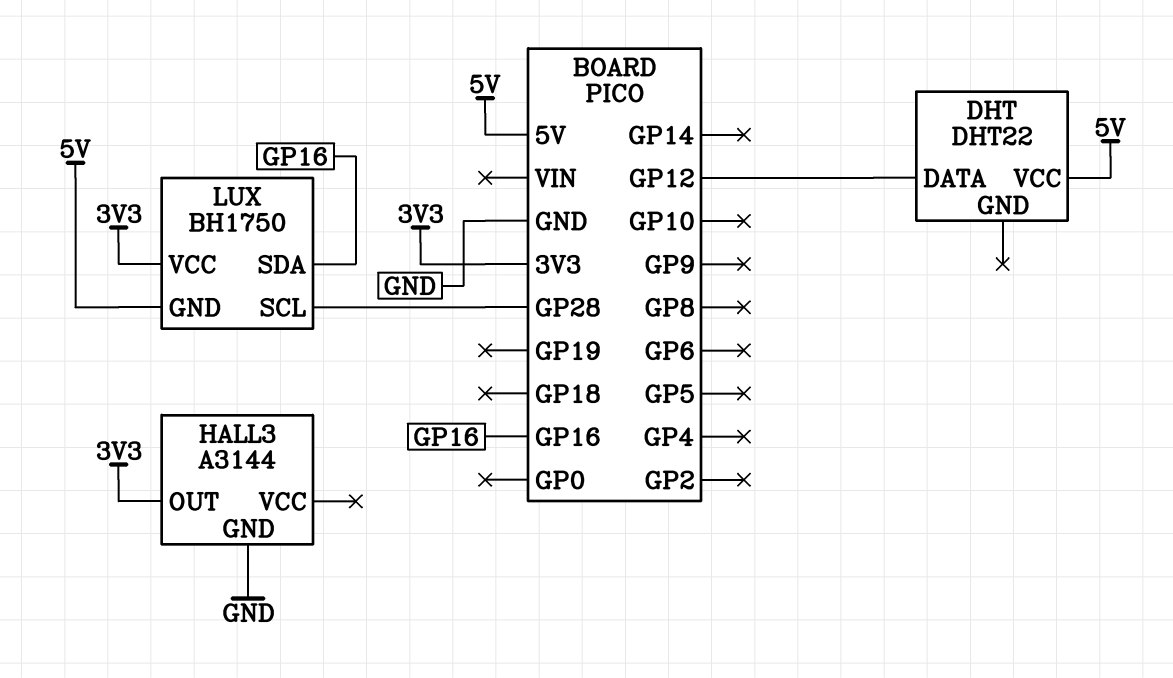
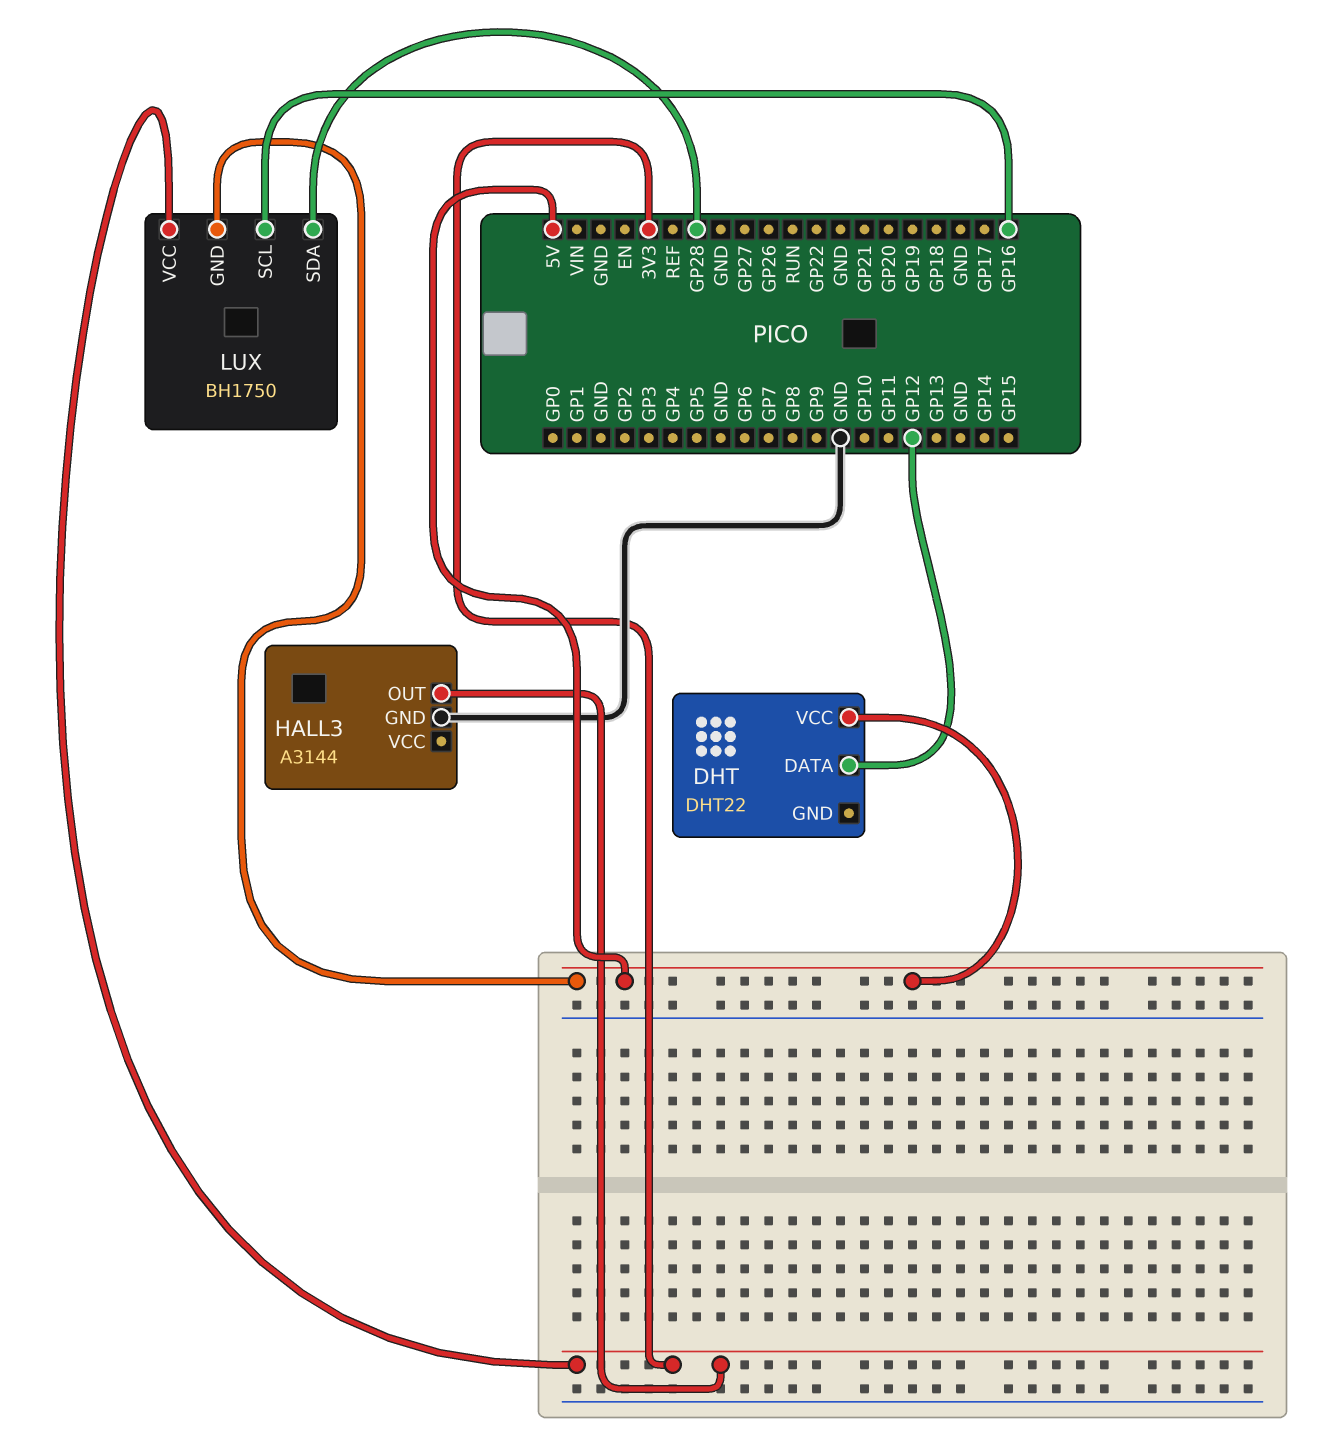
LUX pin SCL: GP28 -> GP16
LUX pin SDA: GP16 -> GP28

